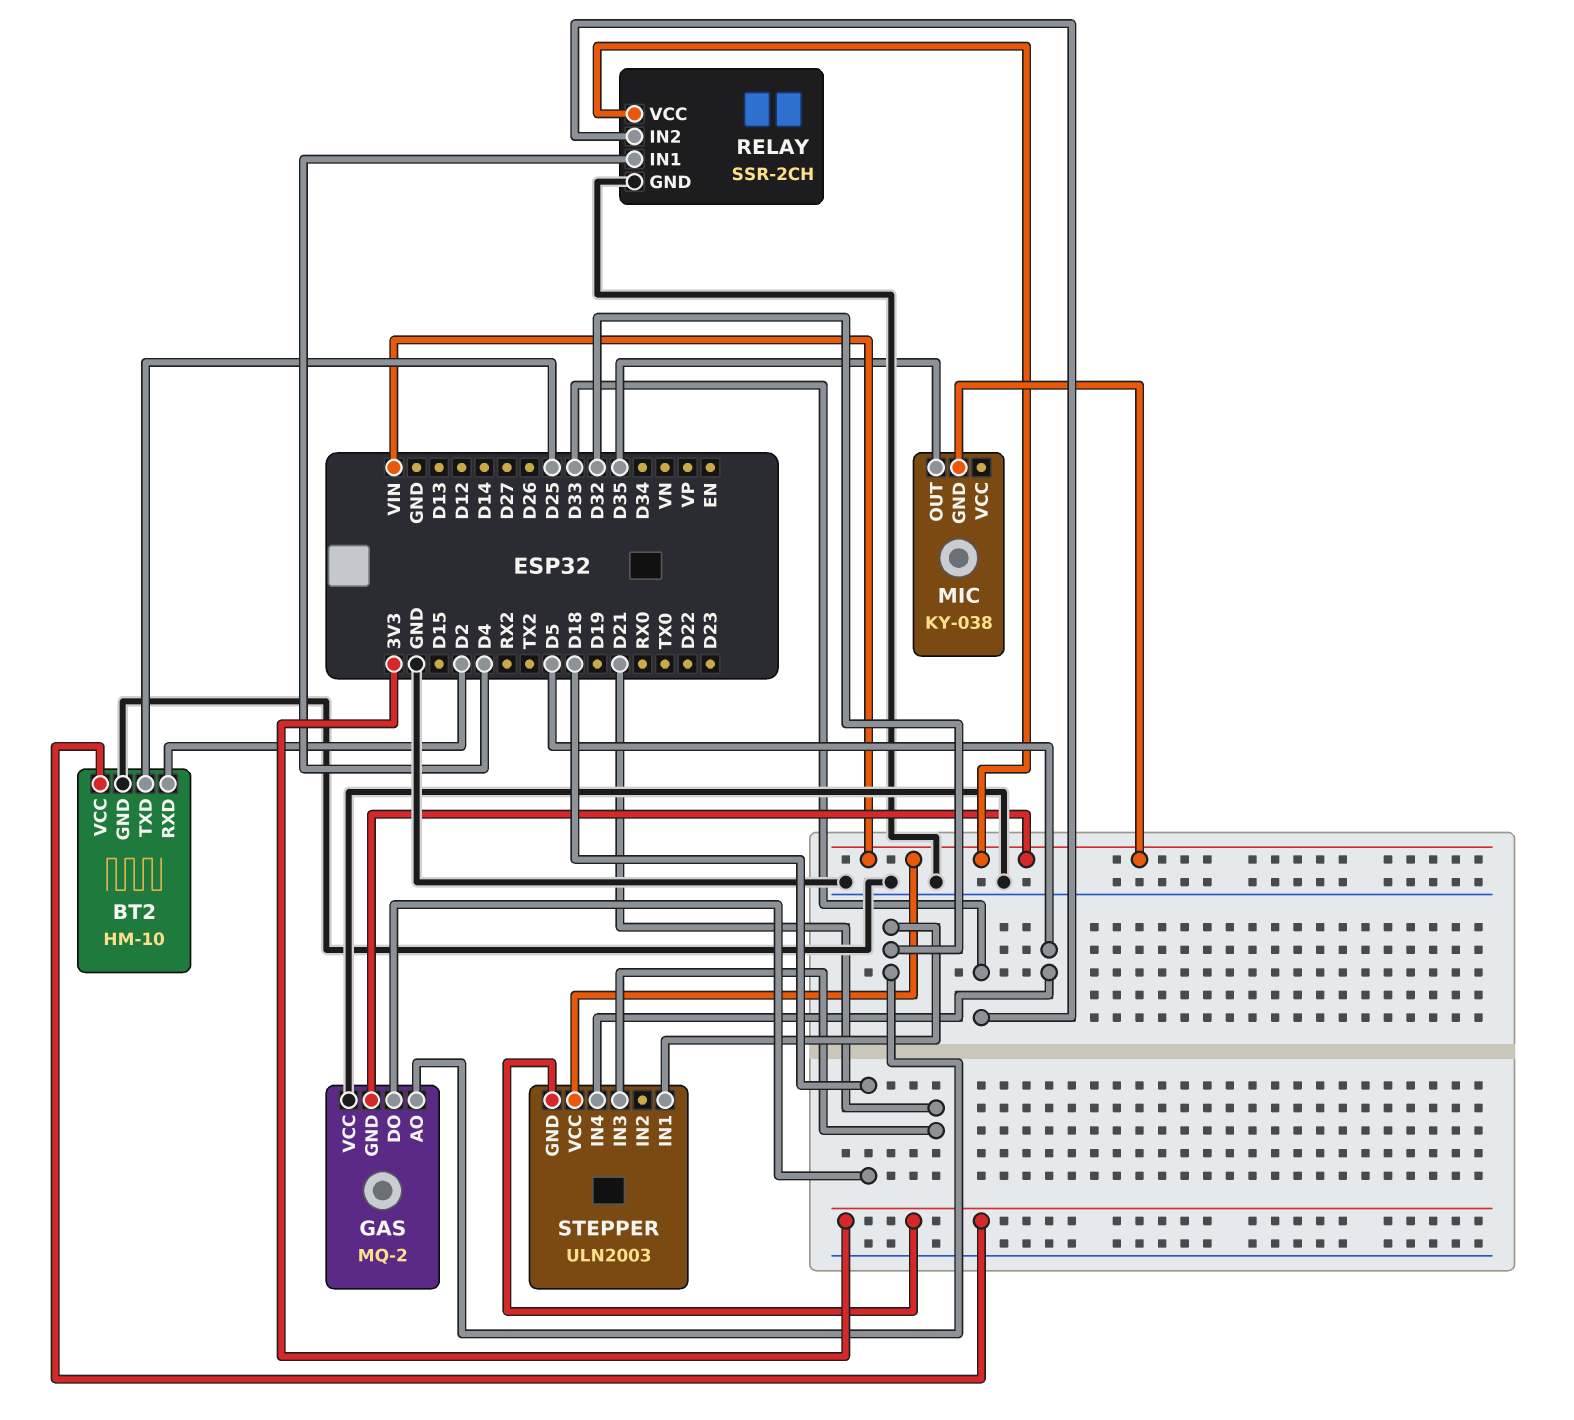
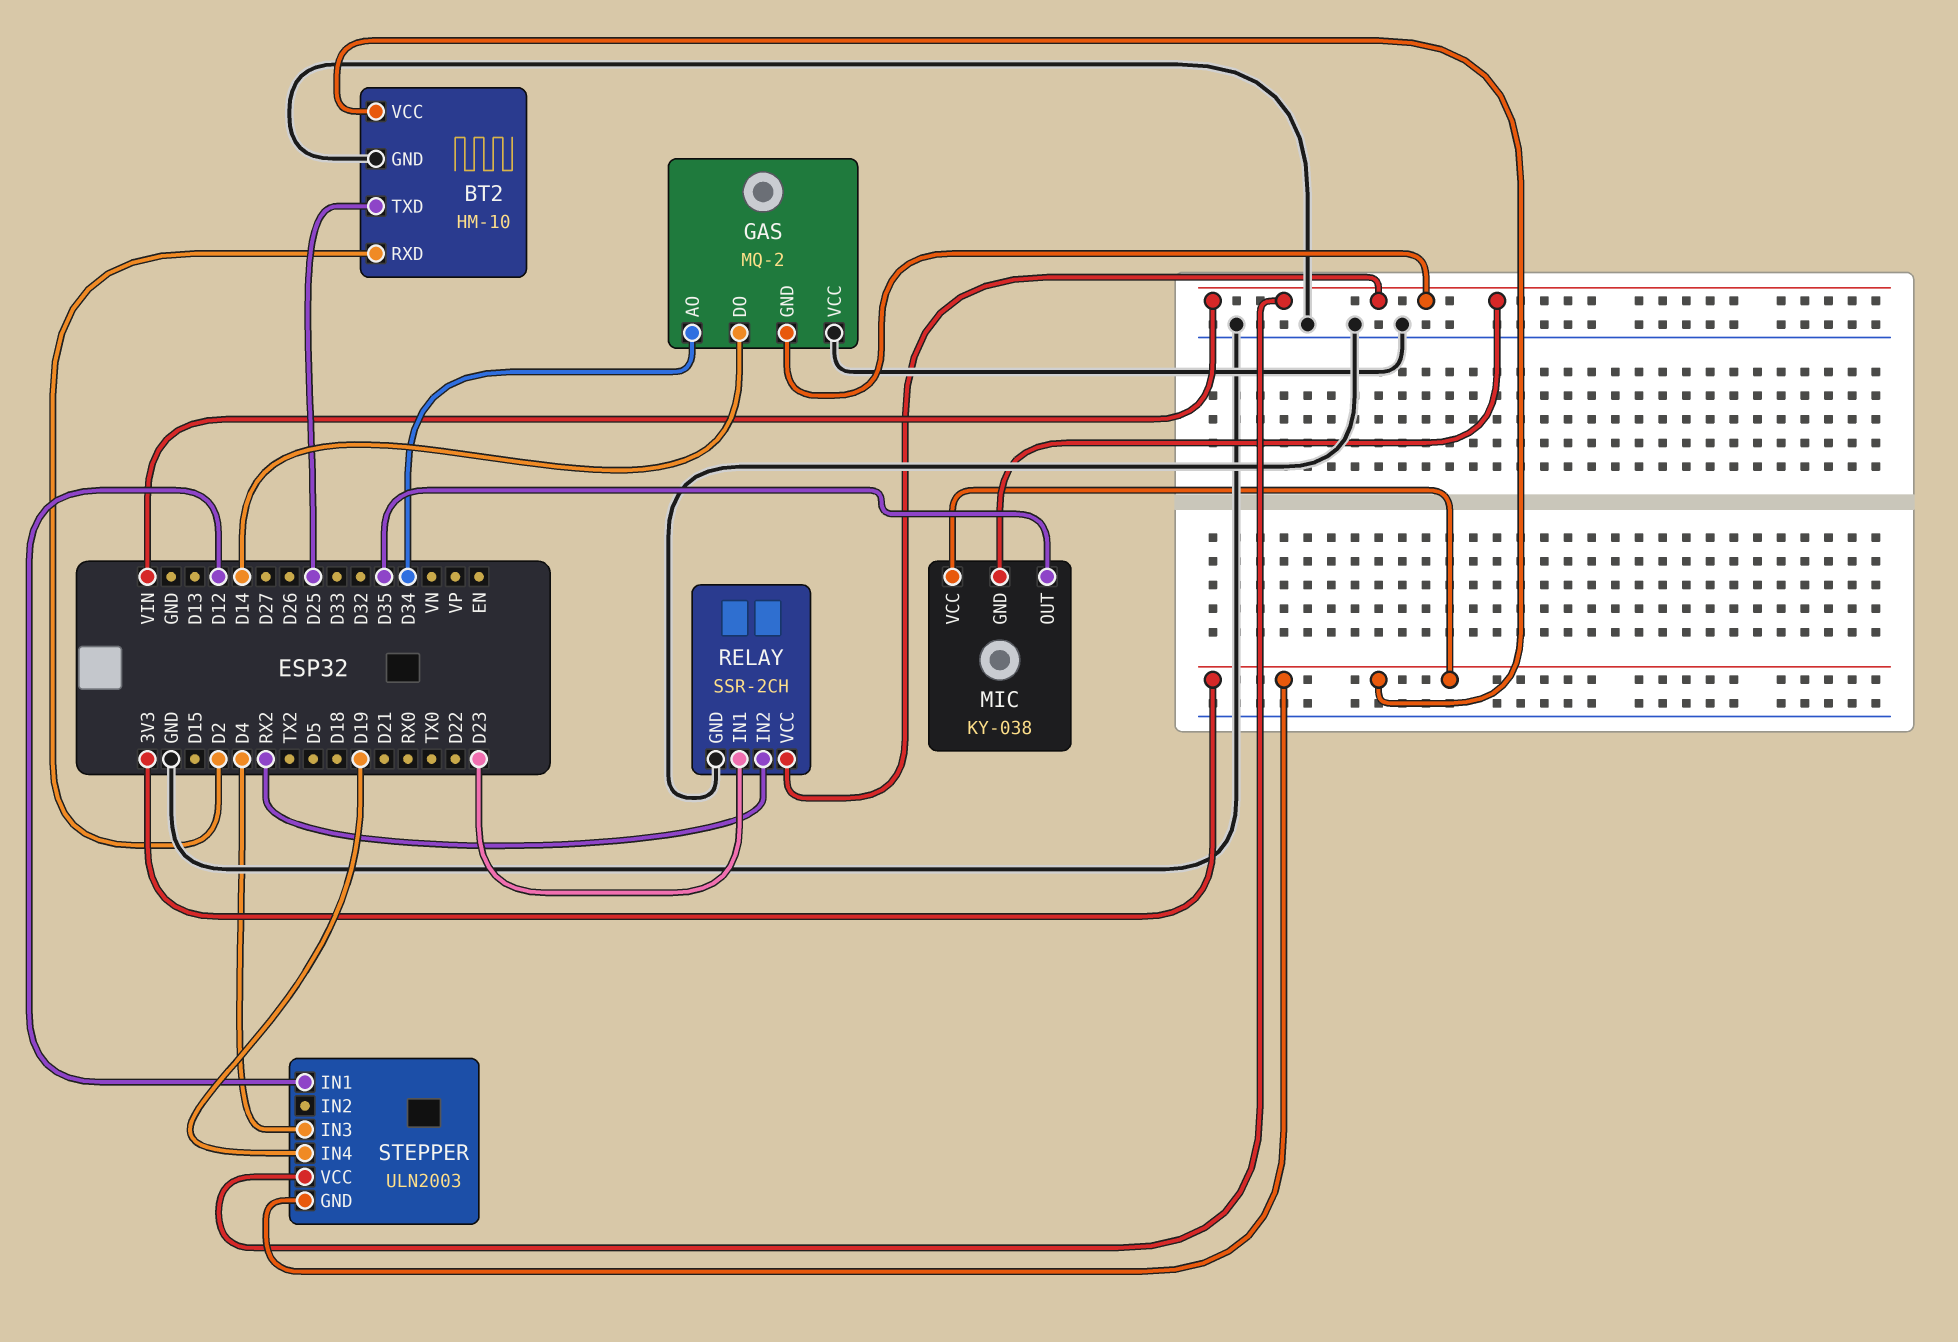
GAS pin AO: D32 -> D34
GAS pin DO: D18 -> D14
MIC pin VCC: none -> 3V3
RELAY pin IN1: D4 -> D23
RELAY pin IN2: D33 -> RX2
STEPPER pin IN1: D32 -> D12
STEPPER pin IN3: D21 -> D4
STEPPER pin IN4: D5 -> D19

